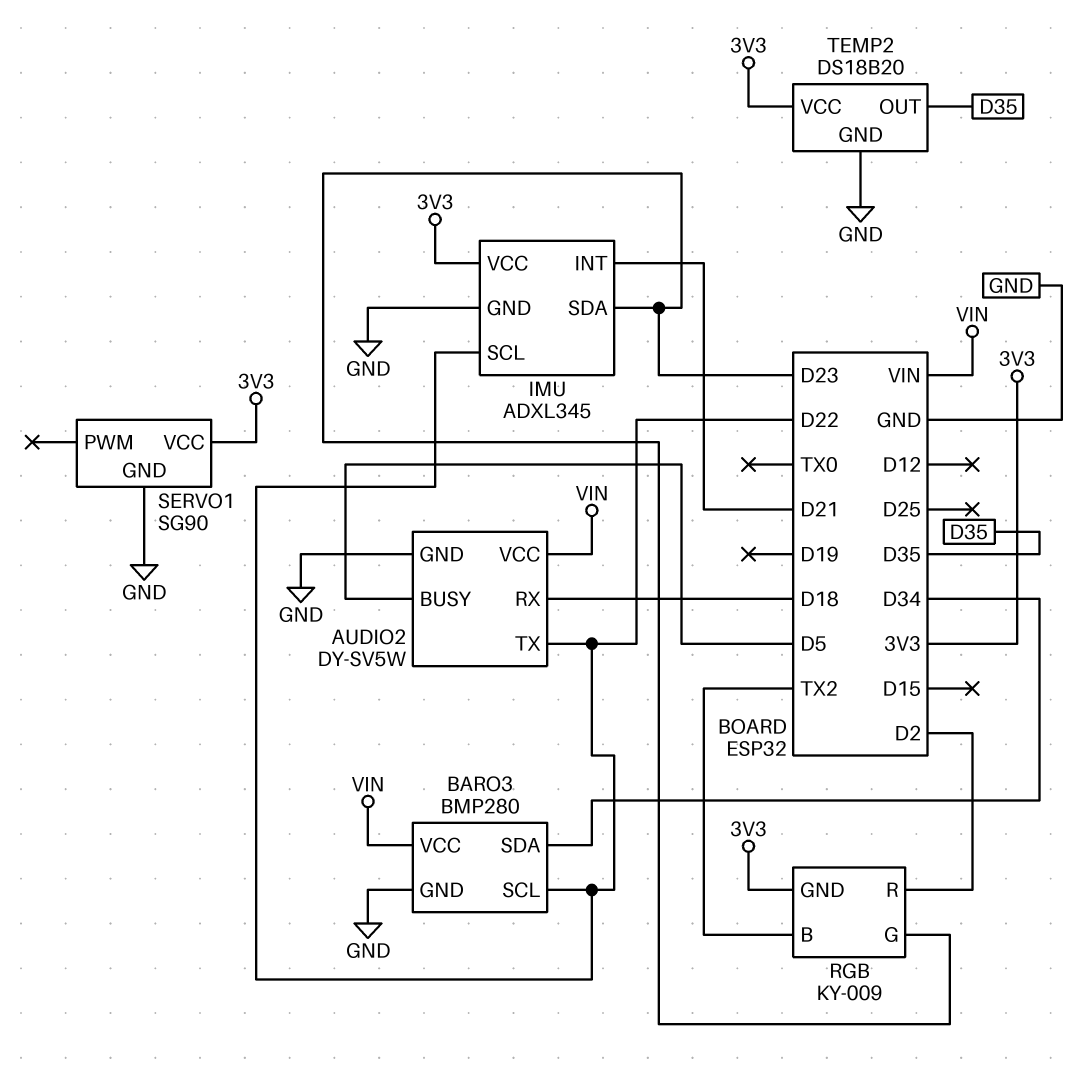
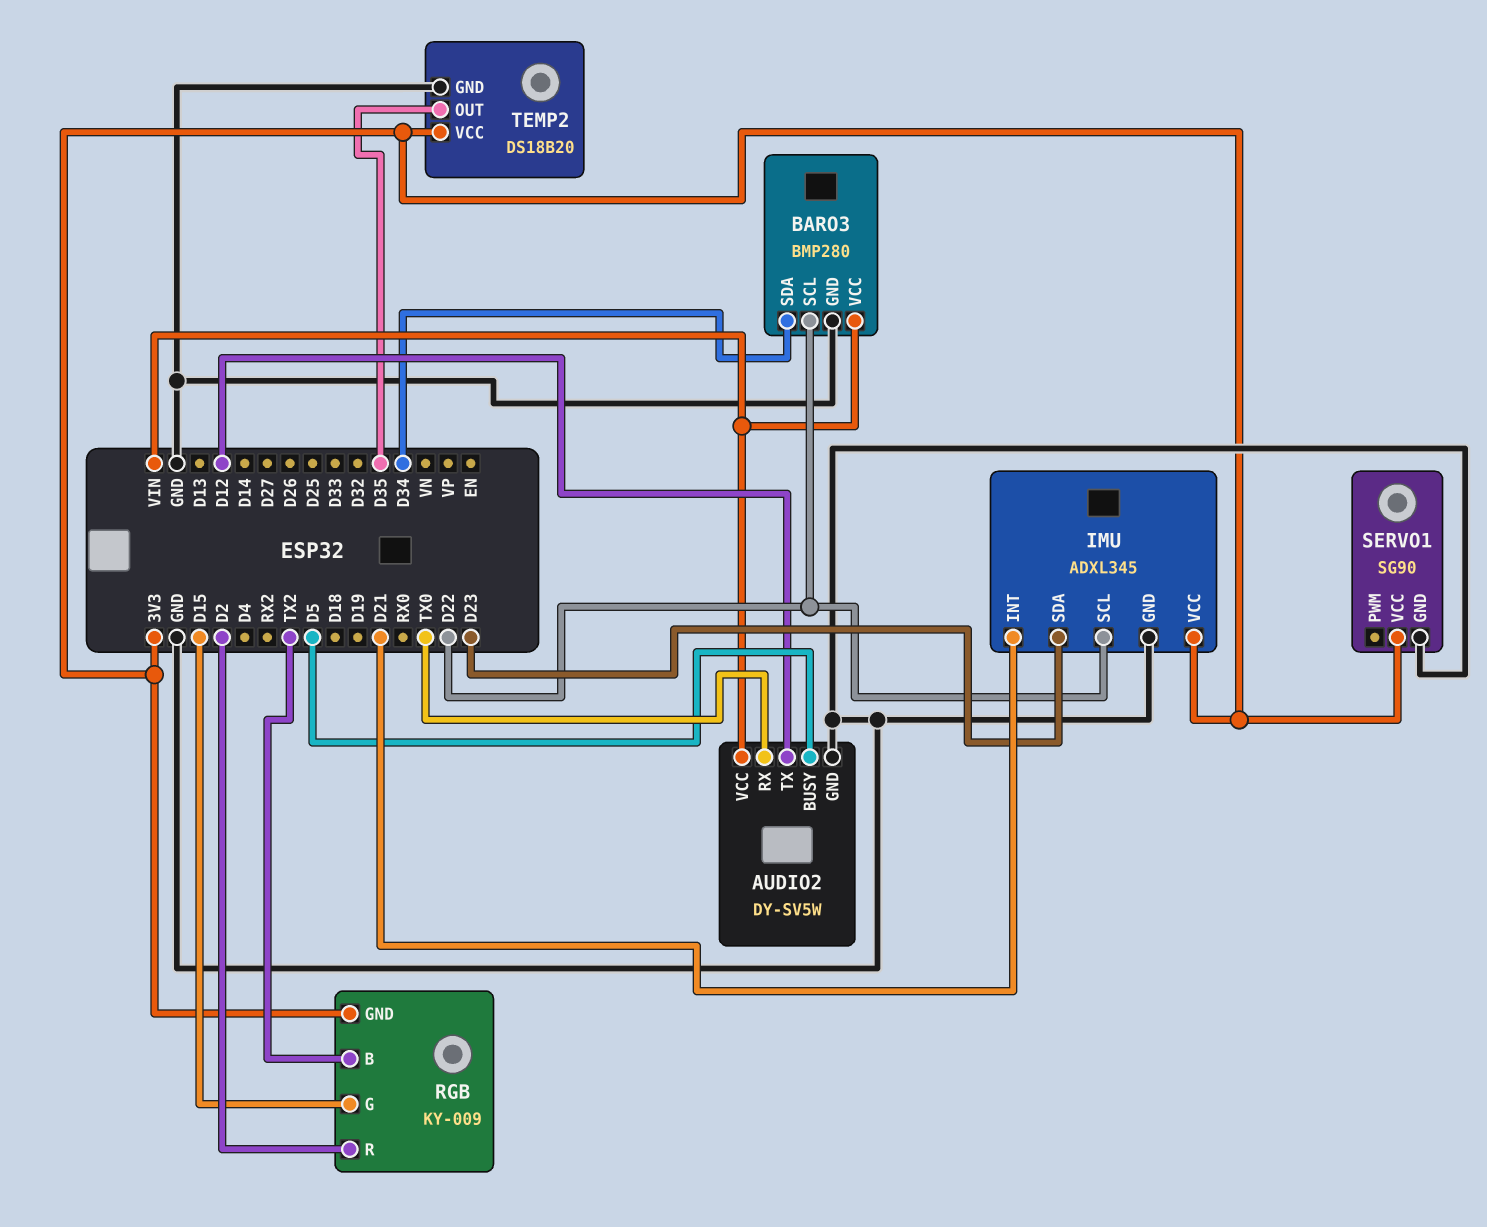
AUDIO2 pin RX: D18 -> TX0
AUDIO2 pin TX: D22 -> D12
RGB pin G: D23 -> D15

